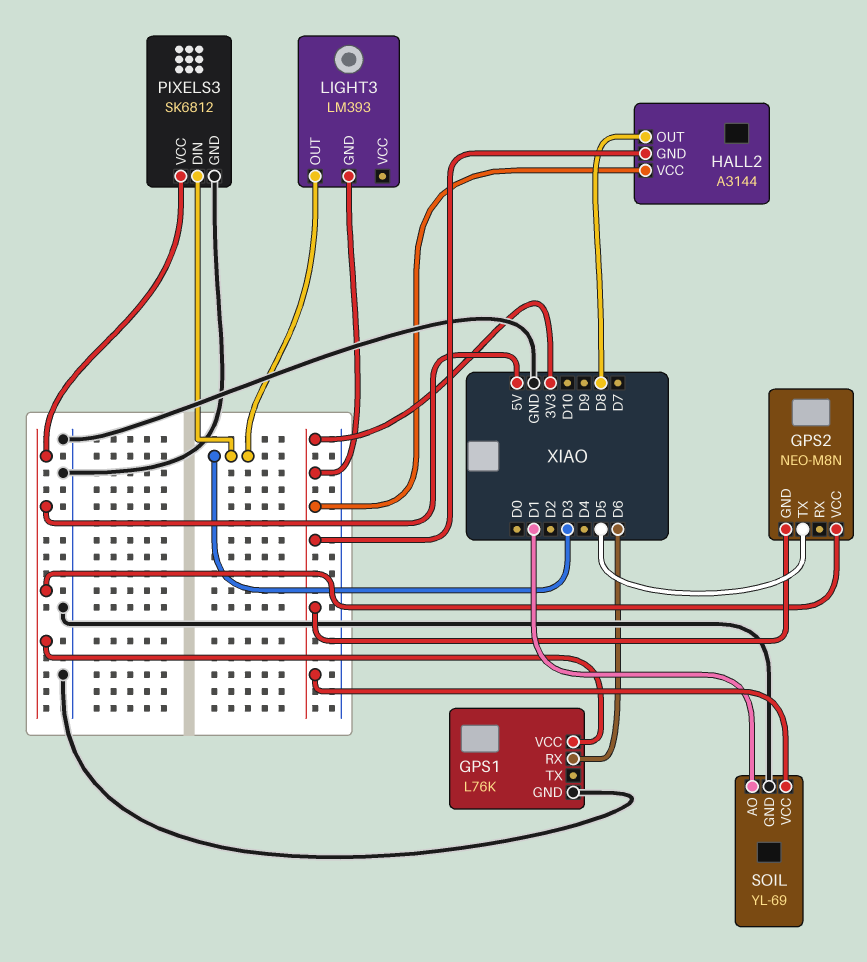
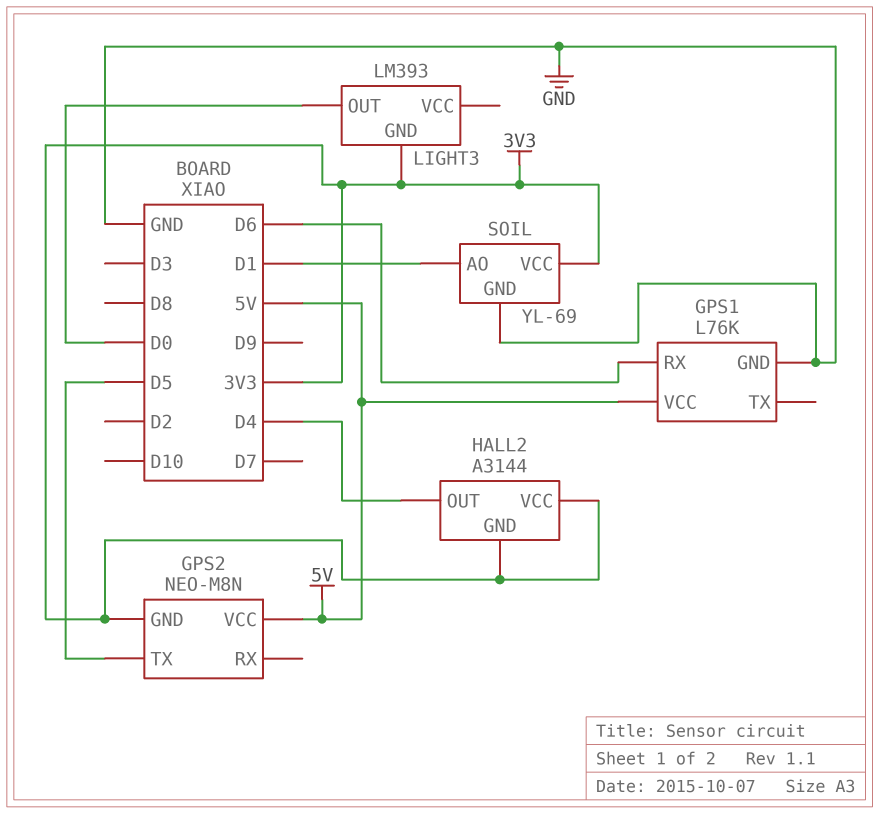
HALL2 pin OUT: D8 -> D4
LIGHT3 pin OUT: D3 -> D0
PIXELS3: SK6812 -> none
PIXELS3 pin DIN: D3 -> none
PIXELS3 pin GND: GND -> none
PIXELS3 pin VCC: 5V -> none

